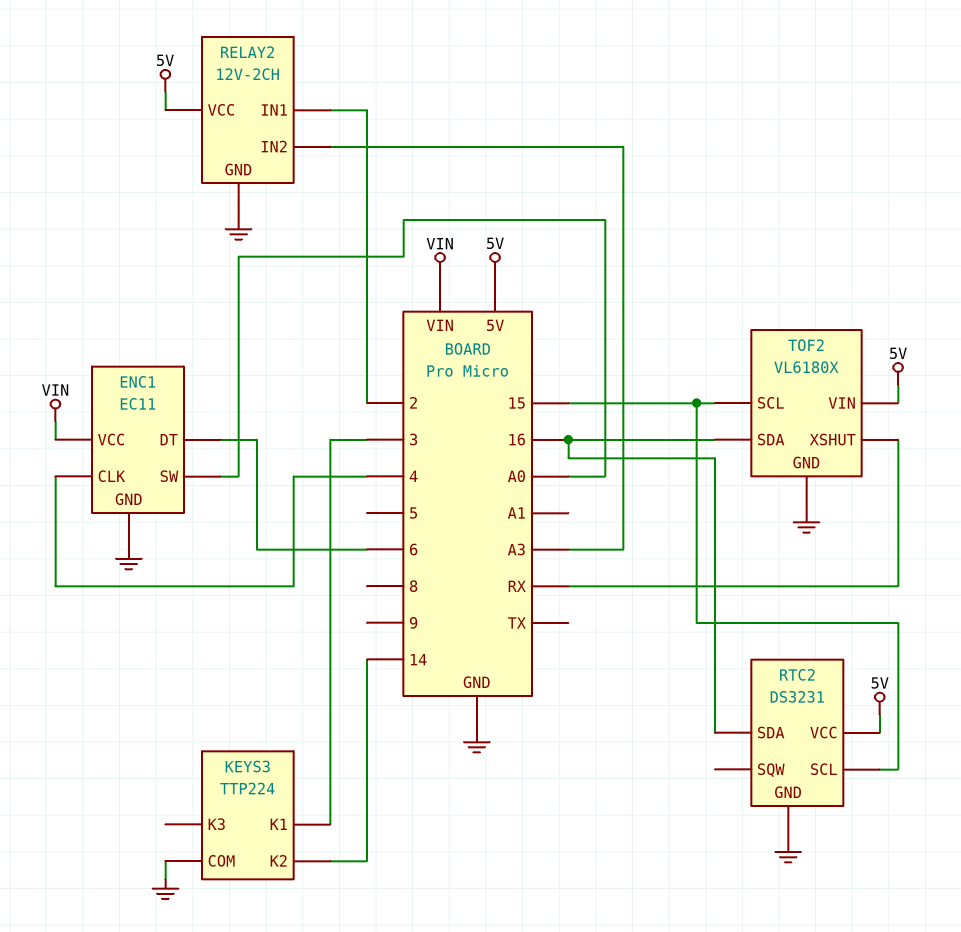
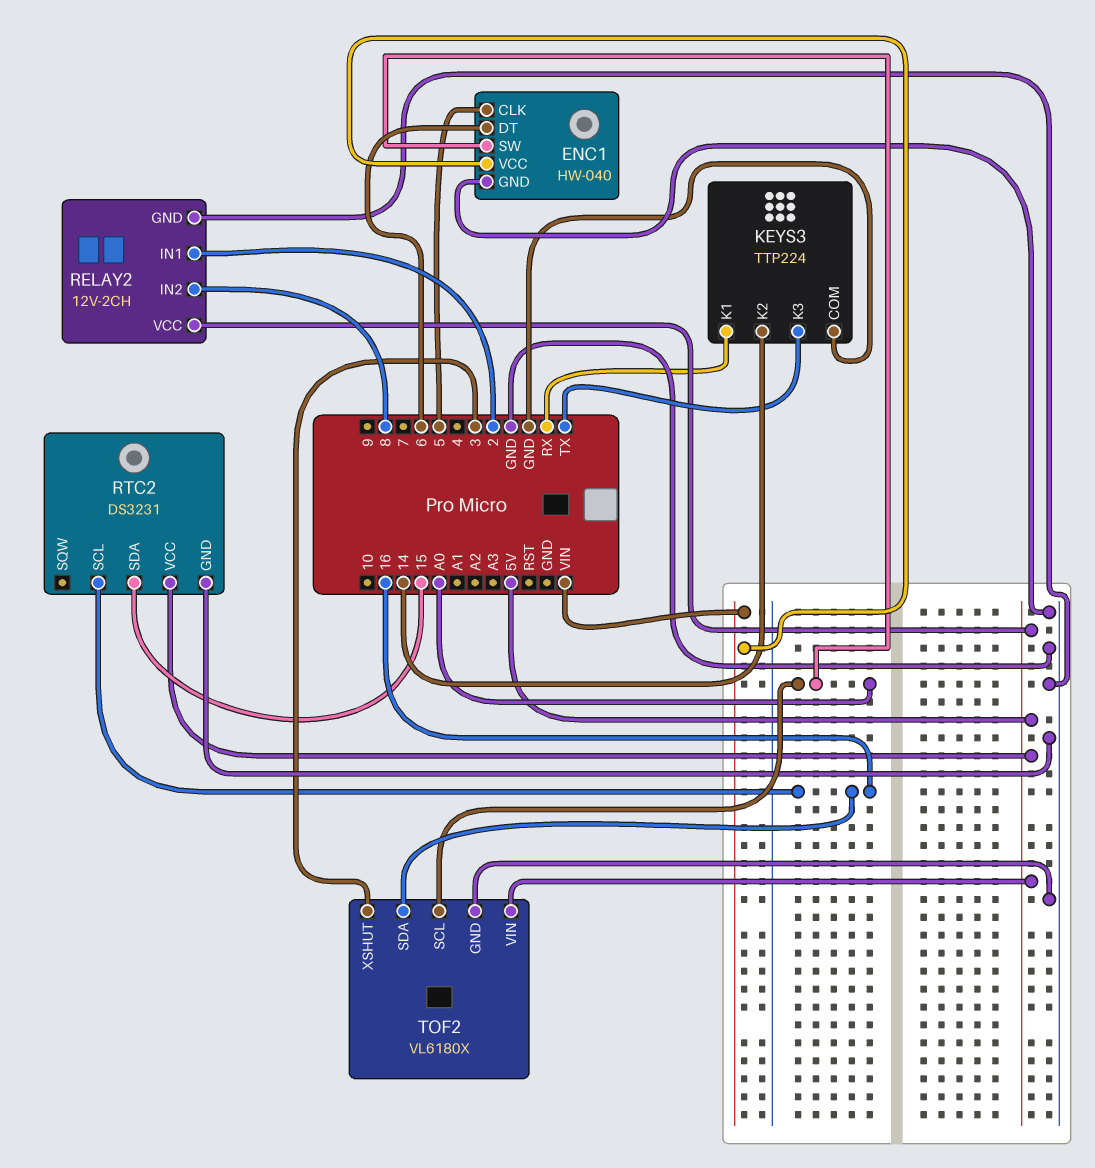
ENC1: EC11 -> HW-040
ENC1 pin CLK: 4 -> 5
KEYS3 pin K1: 3 -> RX
KEYS3 pin K3: none -> TX
RELAY2 pin IN2: A3 -> 8
RTC2 pin SCL: 15 -> 16
RTC2 pin SDA: 16 -> 15
TOF2 pin SCL: 15 -> A0
TOF2 pin XSHUT: RX -> 3

